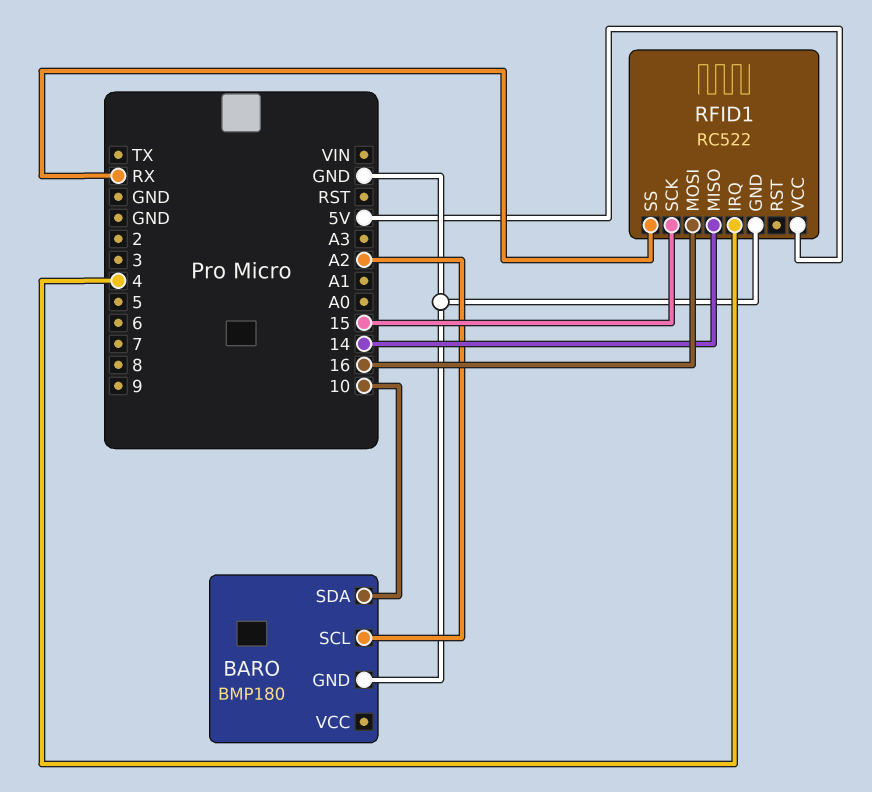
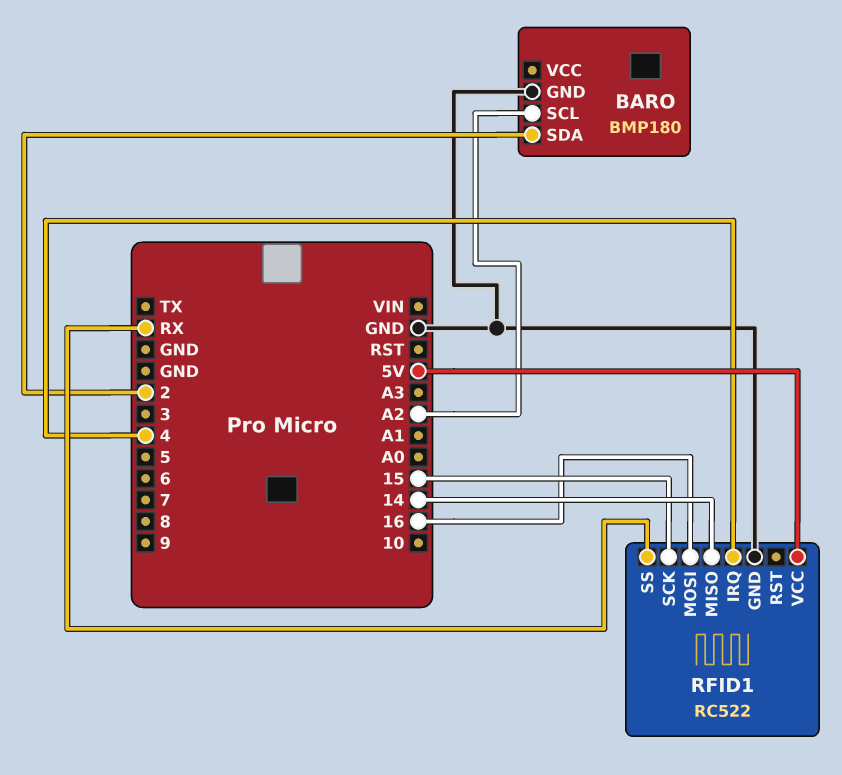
BARO pin SDA: 10 -> 2

